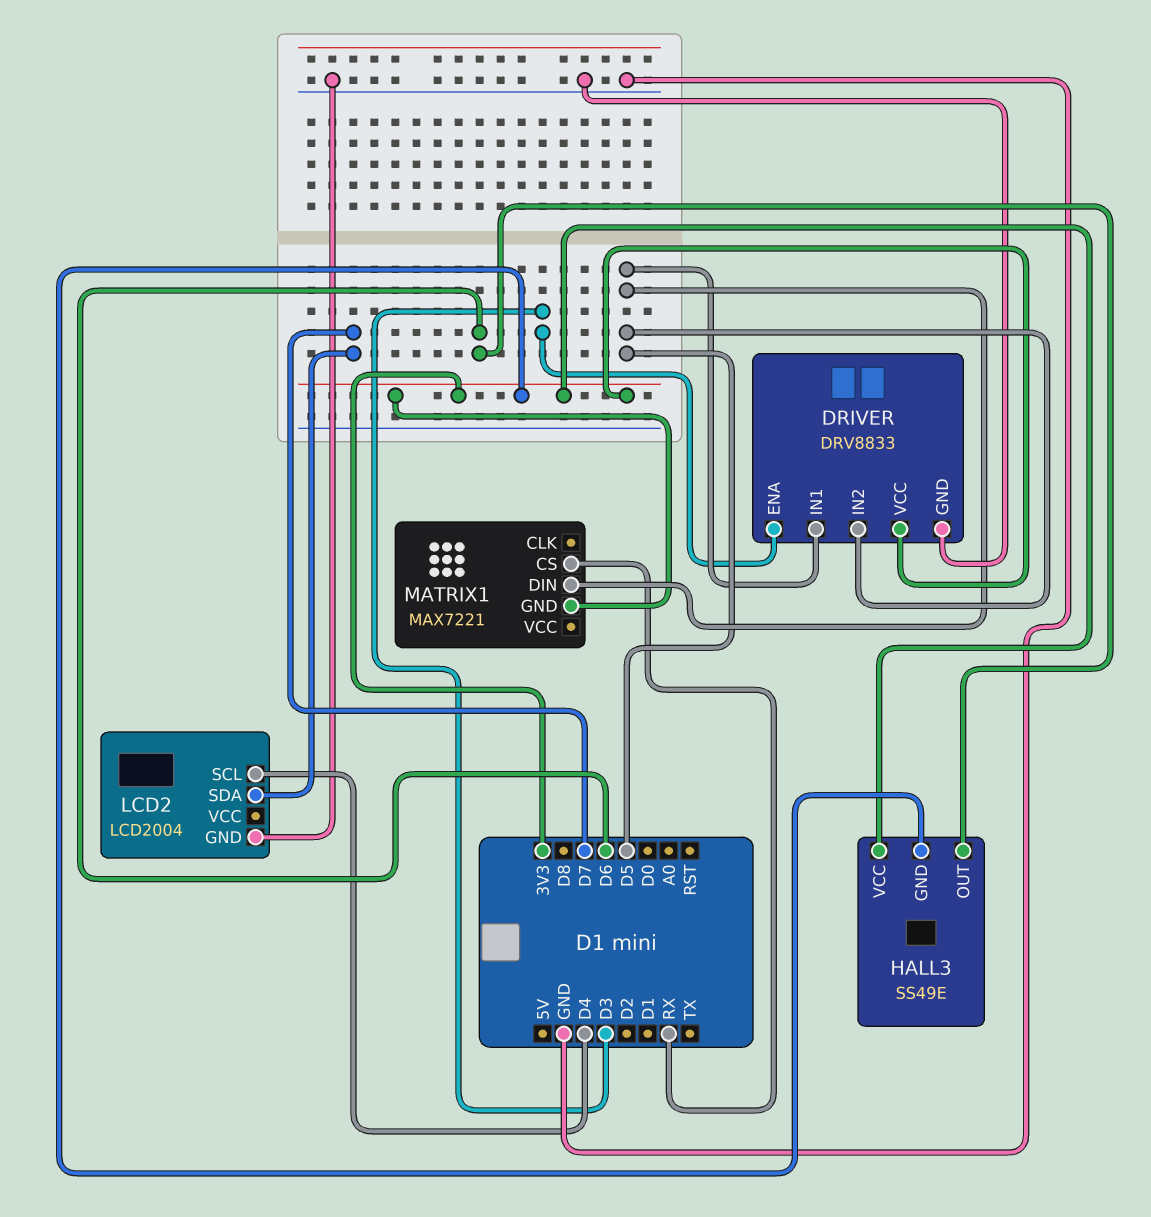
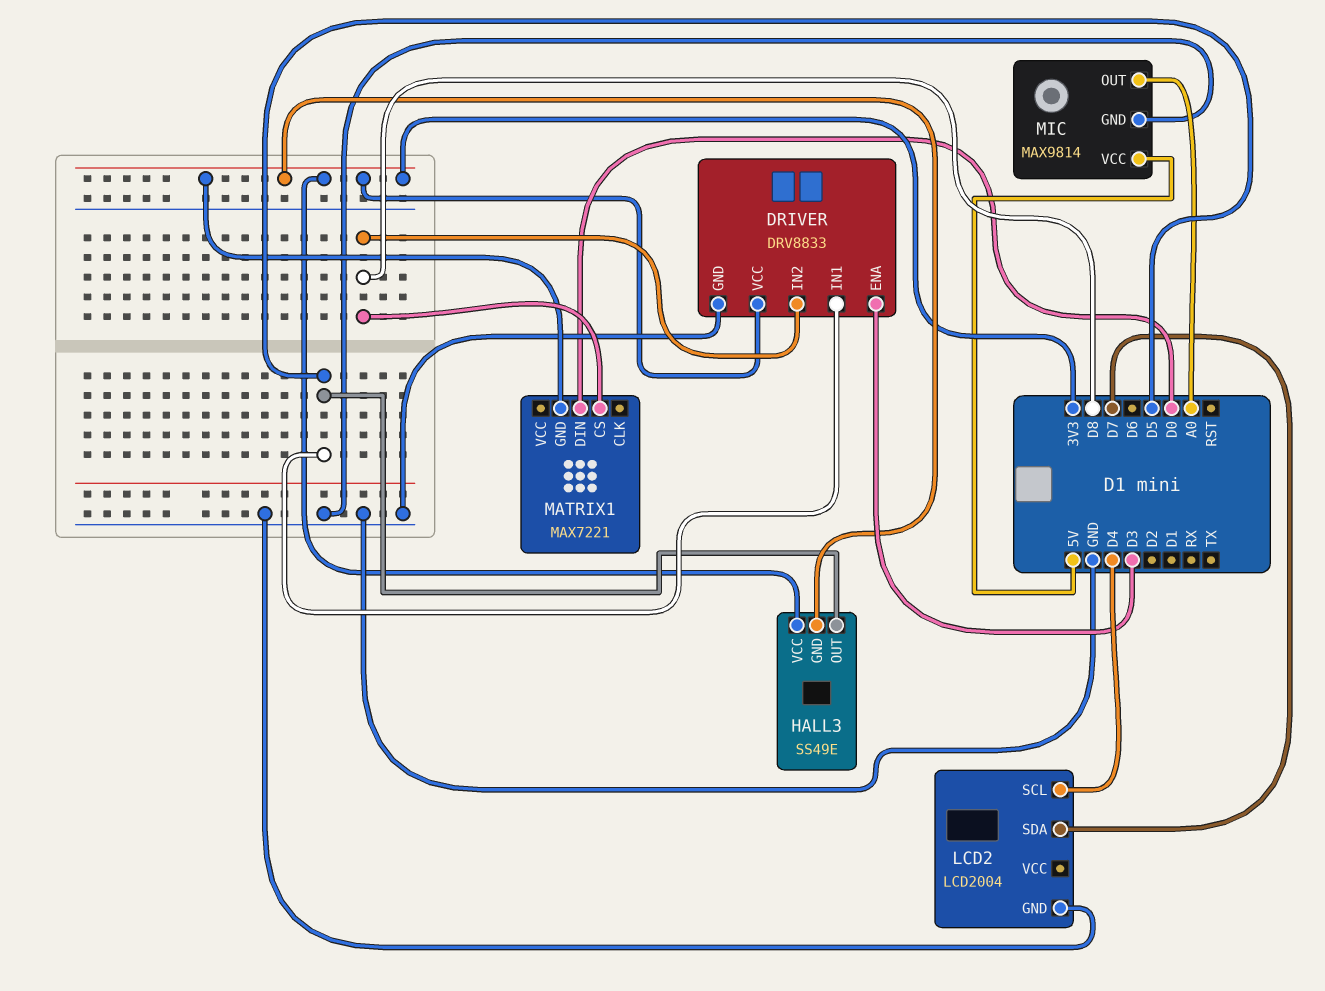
DRIVER pin IN2: D5 -> D8
HALL3 pin OUT: D6 -> D5
MATRIX1 pin CS: RX -> D8
MATRIX1 pin DIN: D5 -> D0
MIC: none -> MAX9814
MIC pin GND: none -> GND
MIC pin OUT: none -> A0
MIC pin VCC: none -> 5V

